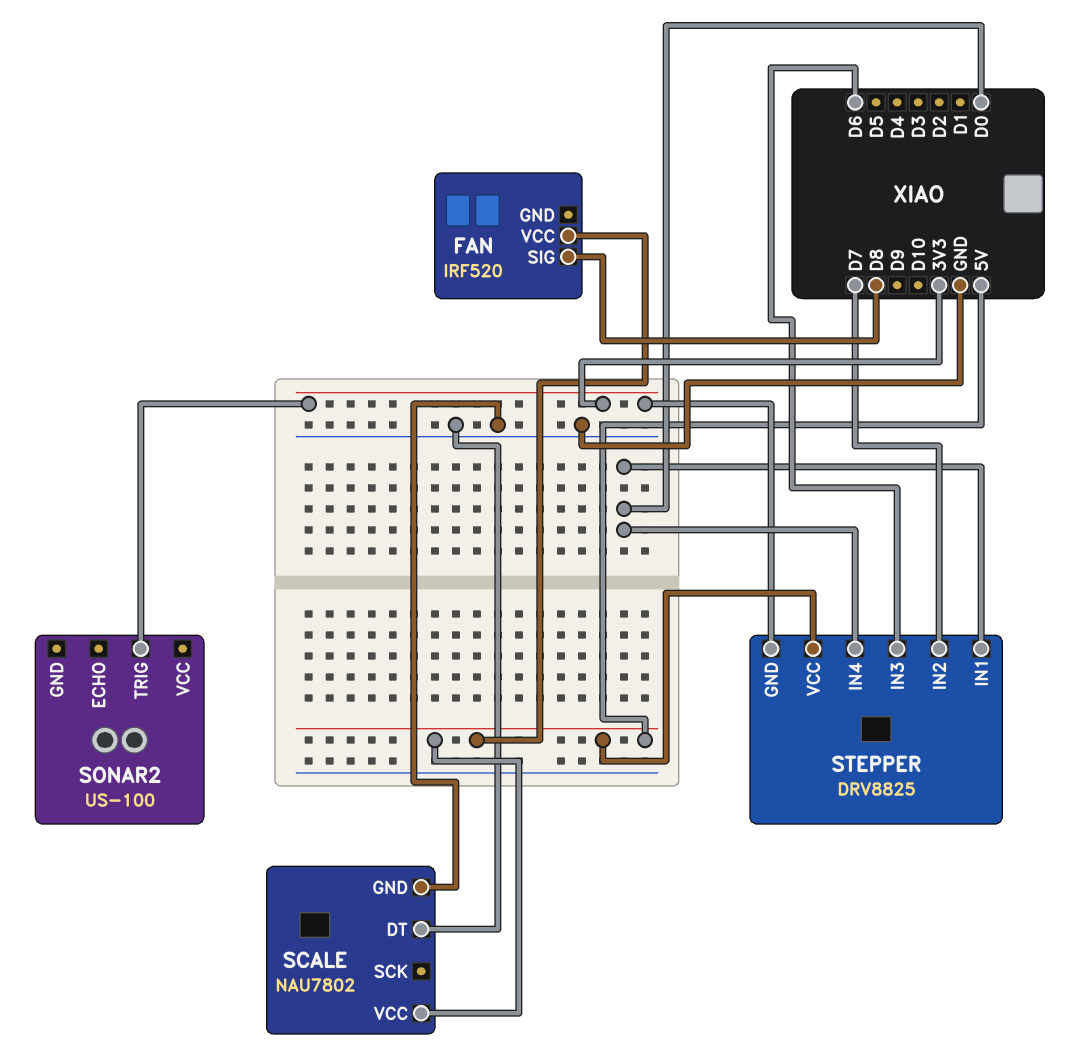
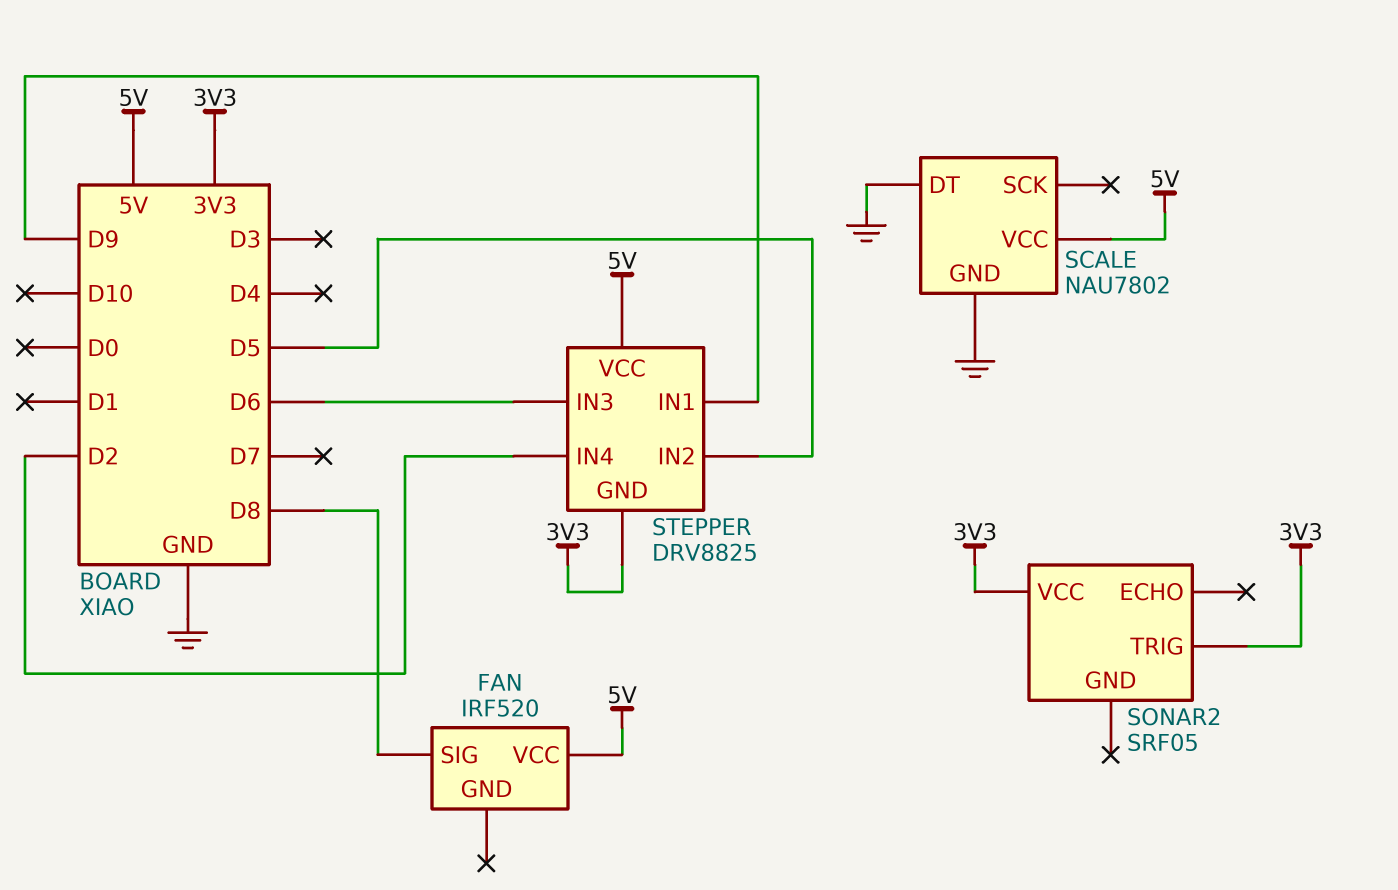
SONAR2: US-100 -> SRF05
SONAR2 pin VCC: none -> 3V3
STEPPER pin IN1: D0 -> D9
STEPPER pin IN2: D7 -> D5
STEPPER pin IN4: D0 -> D2

